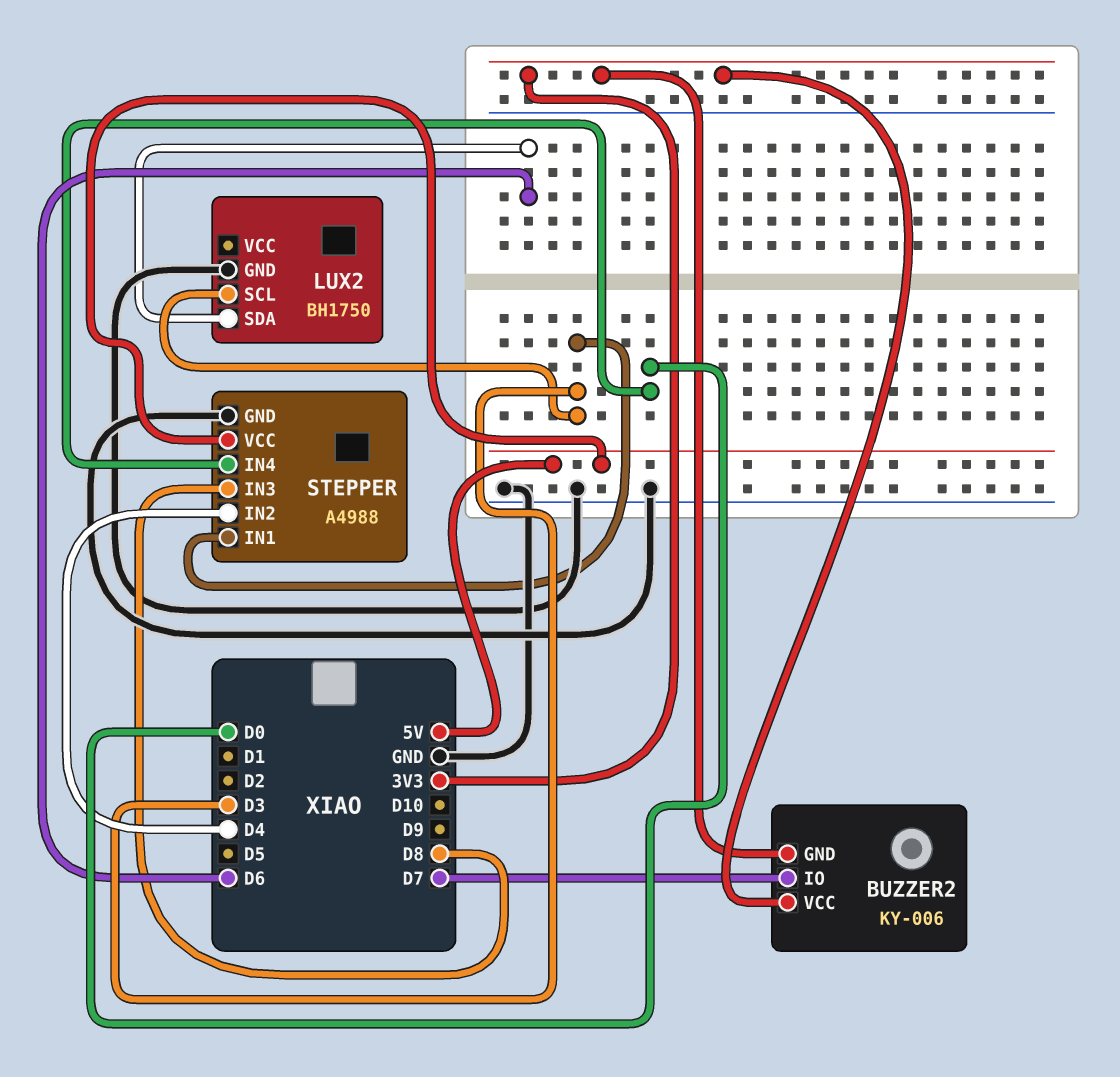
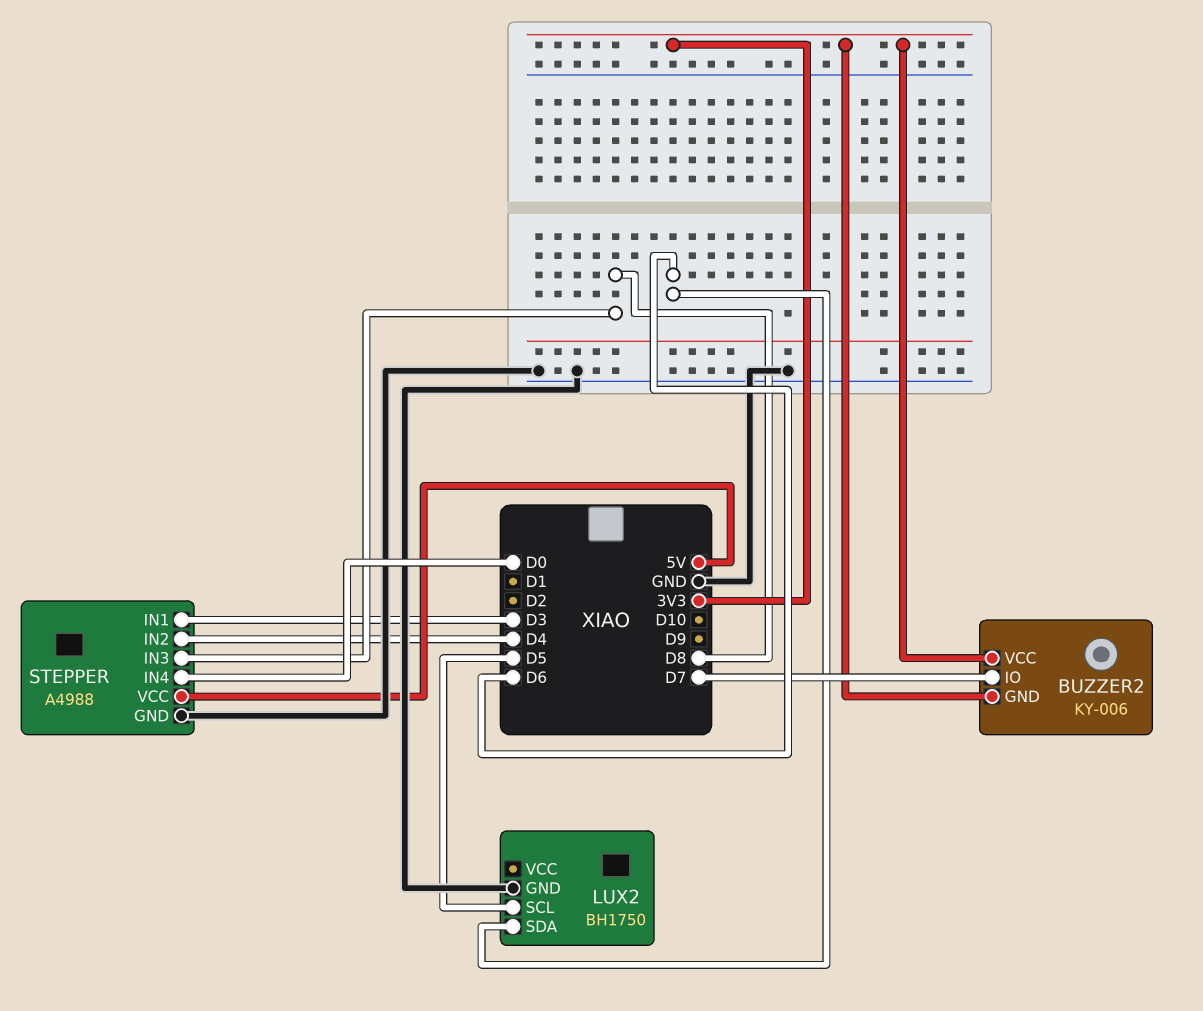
LUX2 pin SCL: D3 -> D5

